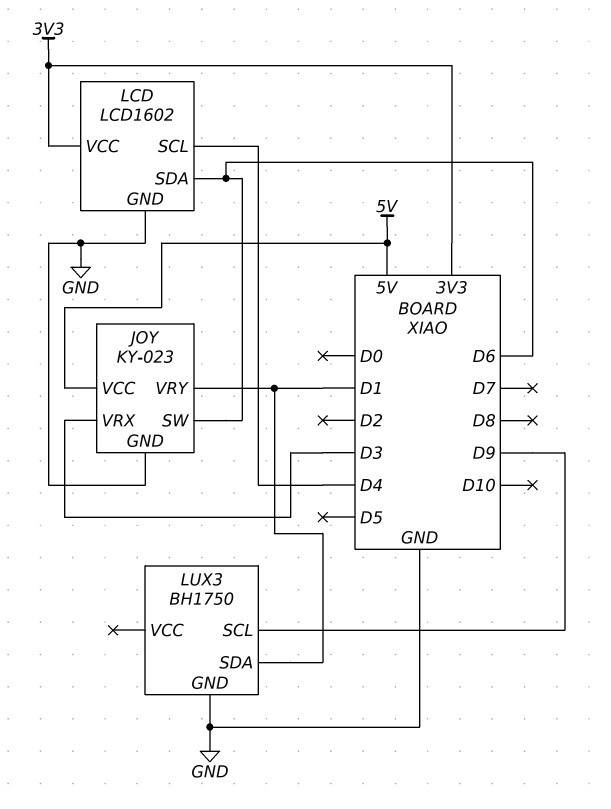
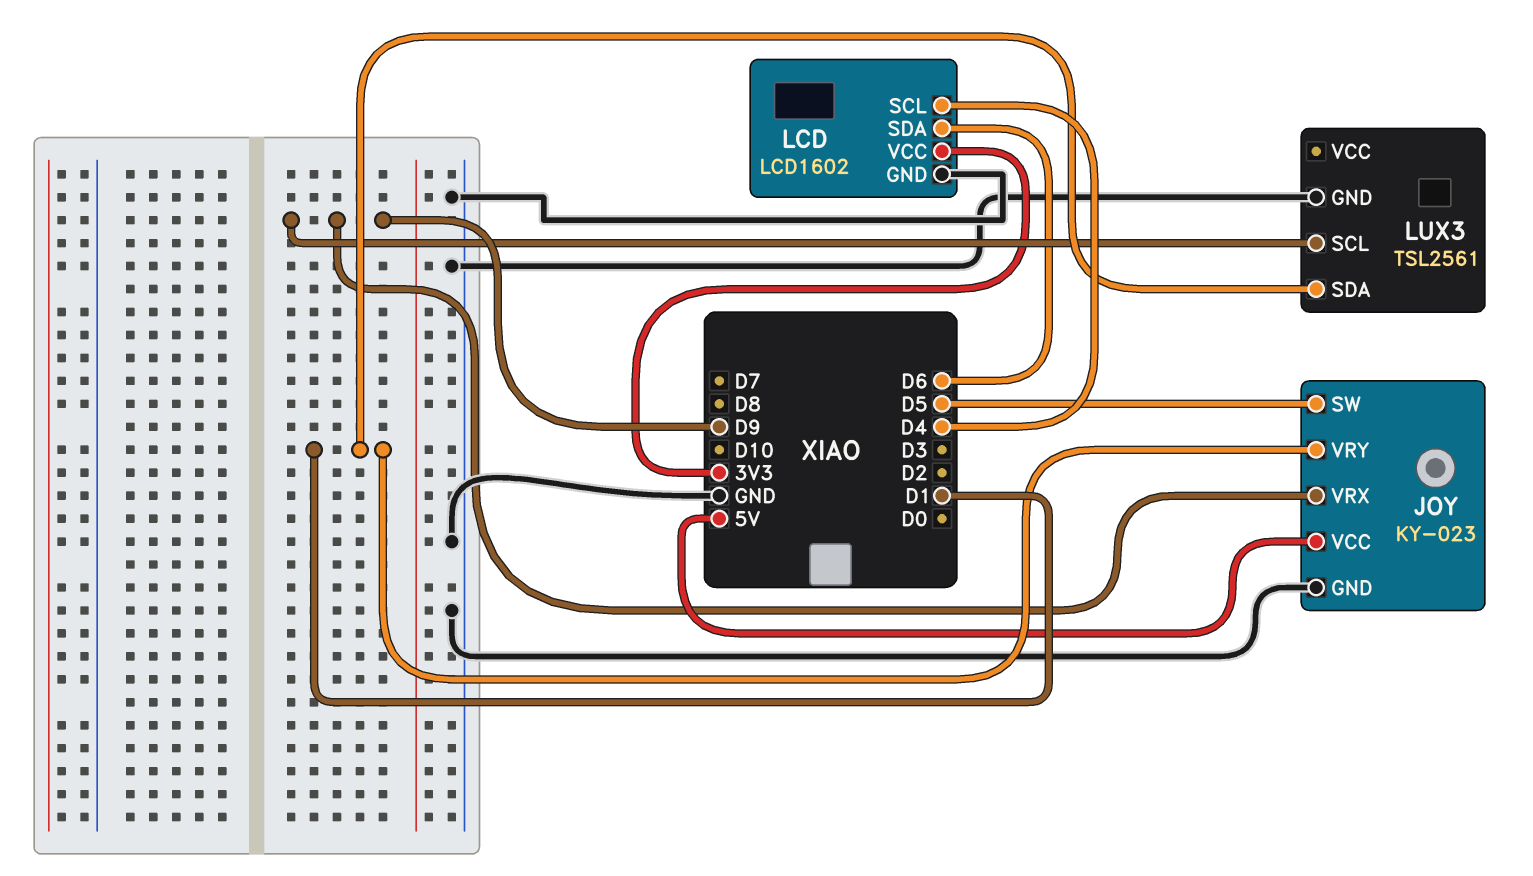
JOY pin SW: D6 -> D5
JOY pin VRX: D3 -> D9
LUX3: BH1750 -> TSL2561

